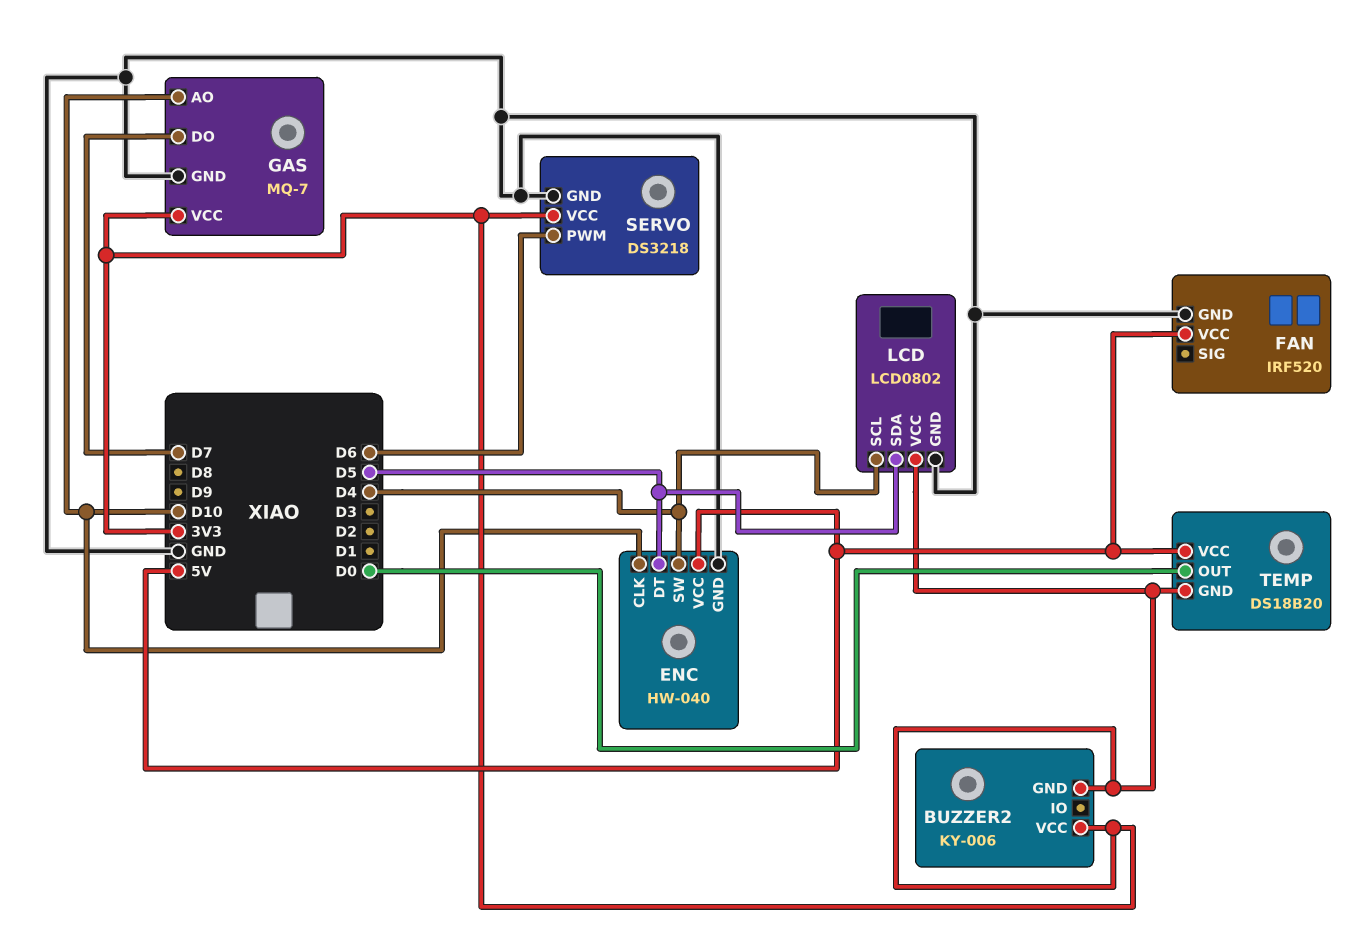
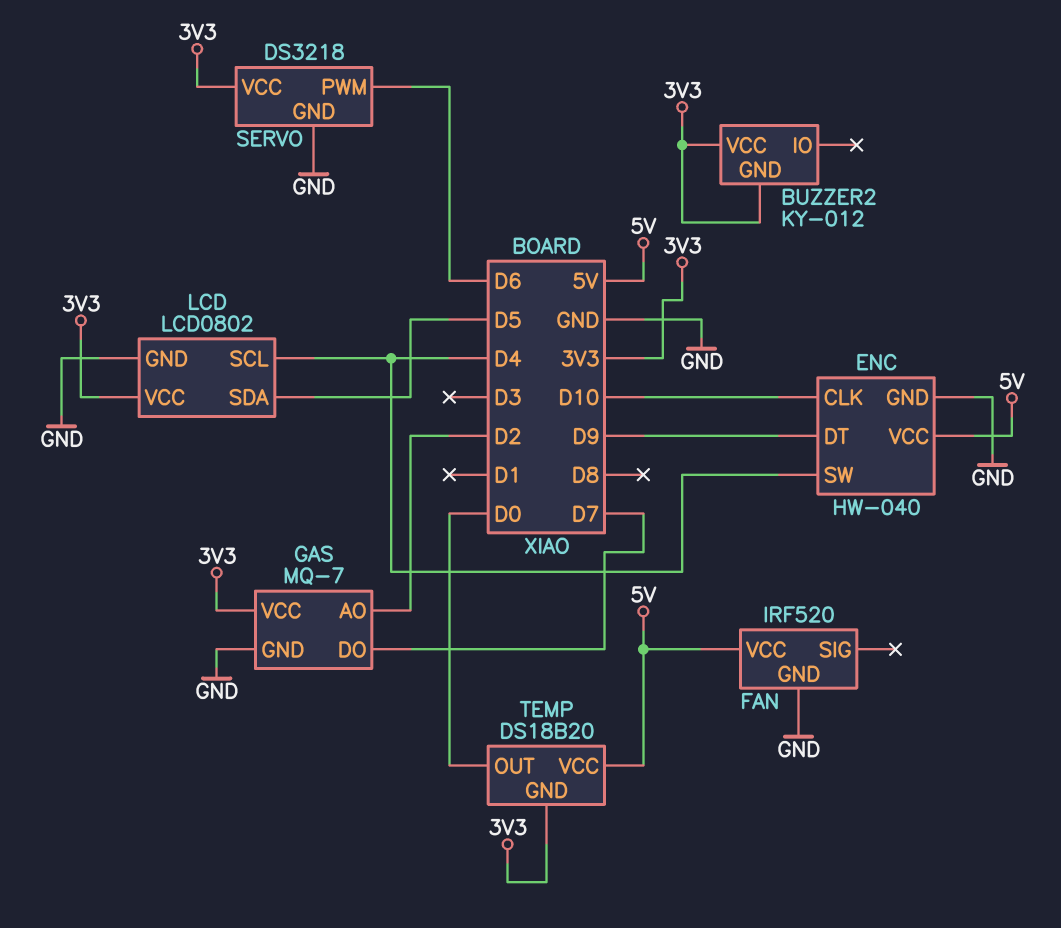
BUZZER2: KY-006 -> KY-012
ENC pin DT: D5 -> D9
GAS pin AO: D10 -> D2

